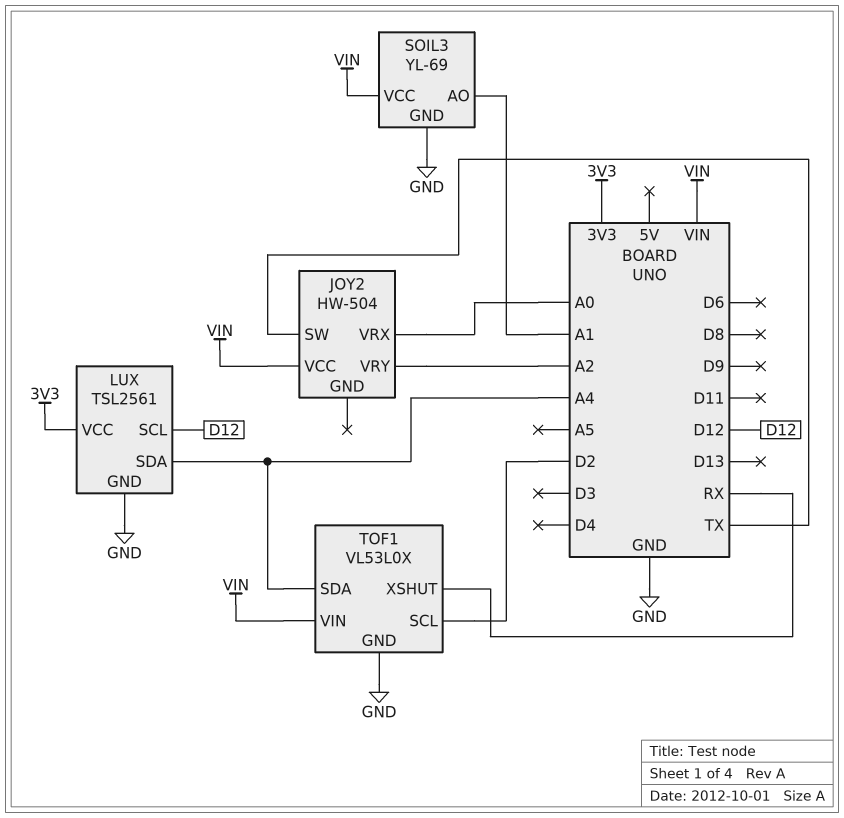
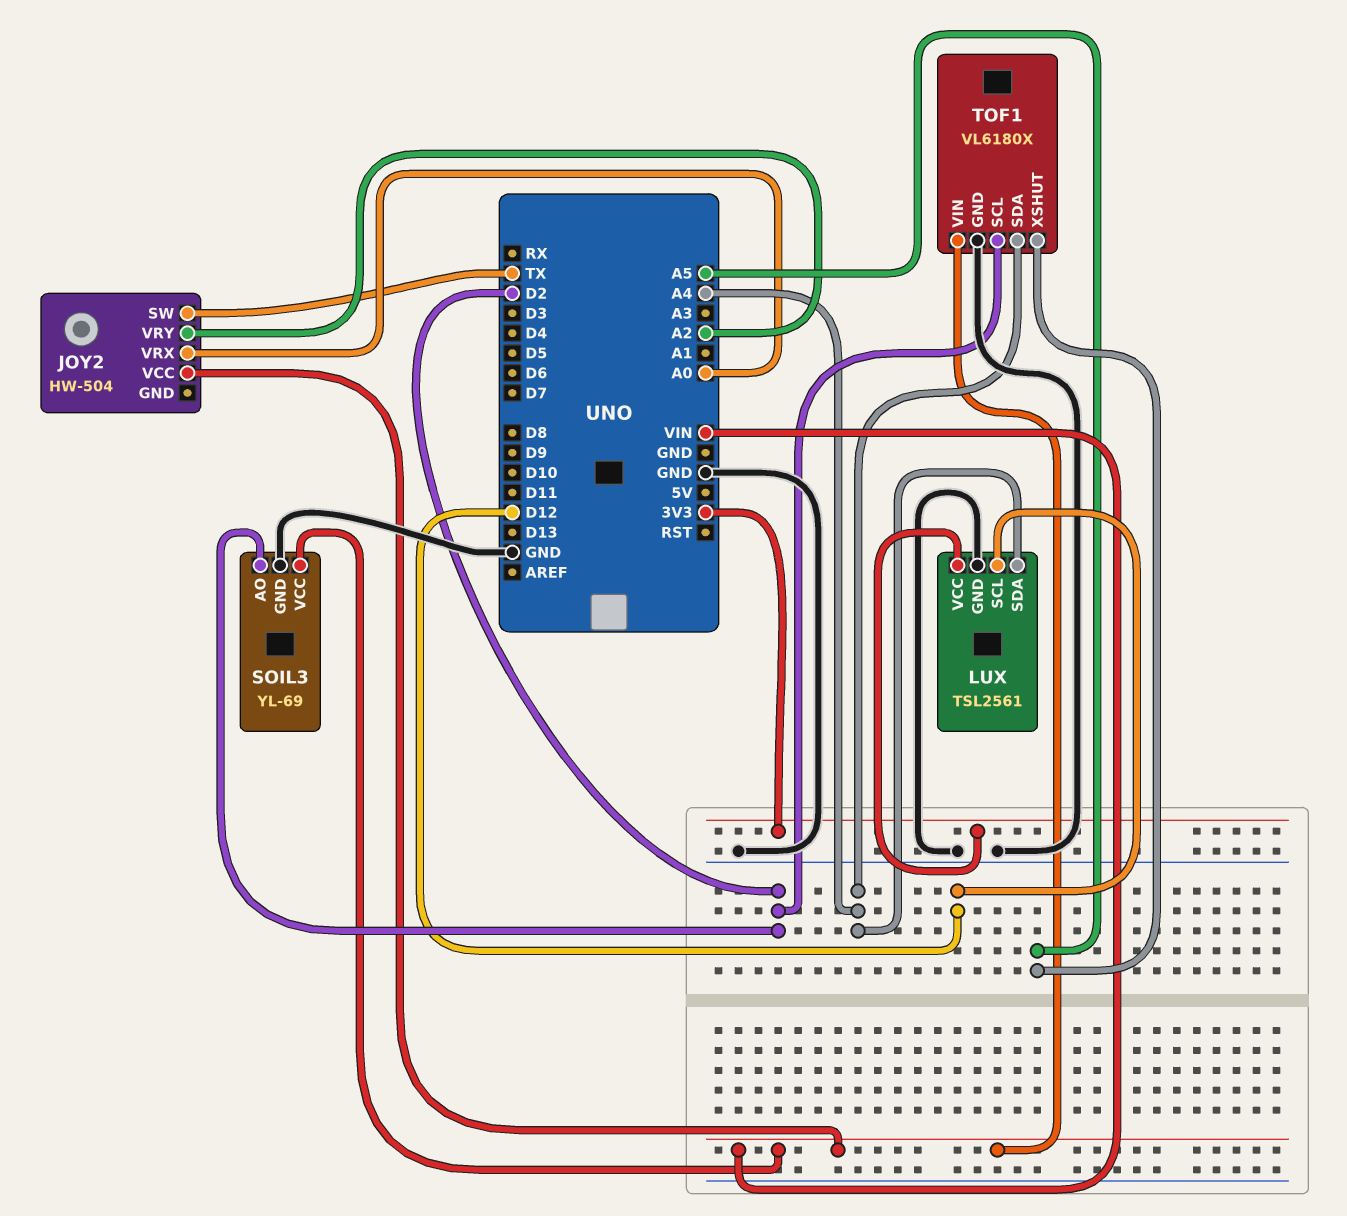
SOIL3 pin AO: A1 -> D2
TOF1: VL53L0X -> VL6180X
TOF1 pin XSHUT: RX -> A5

